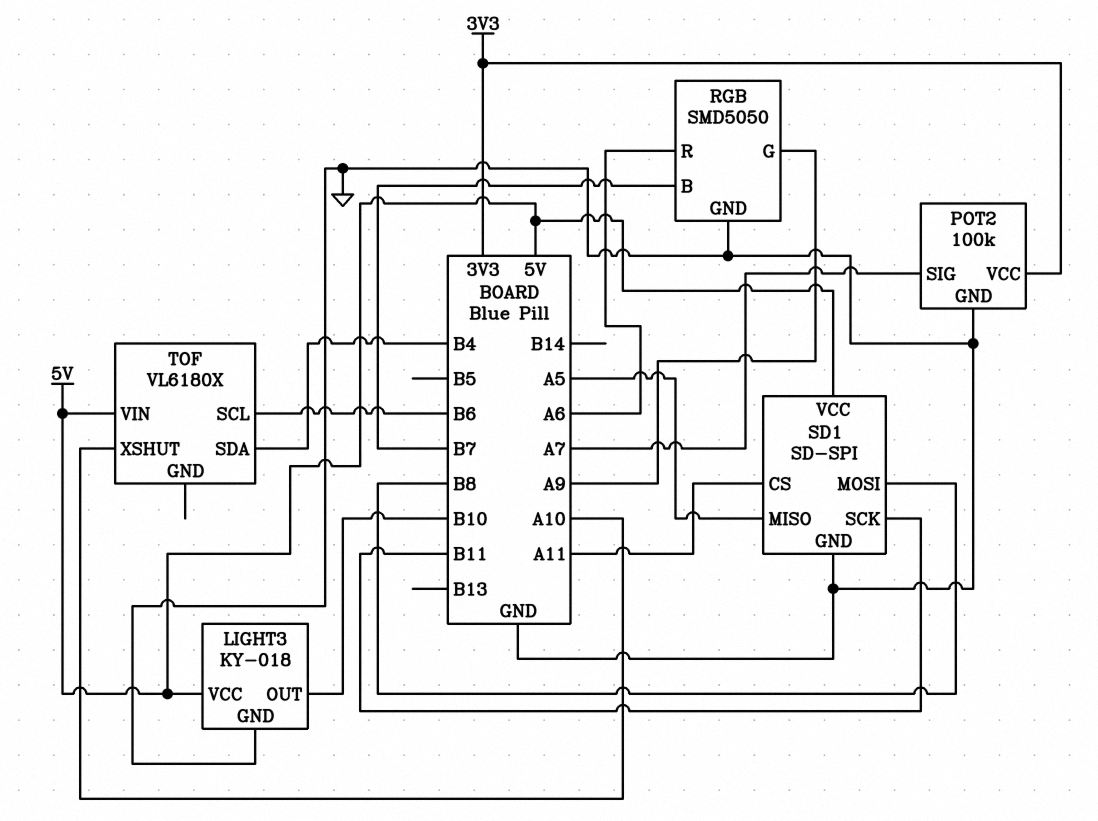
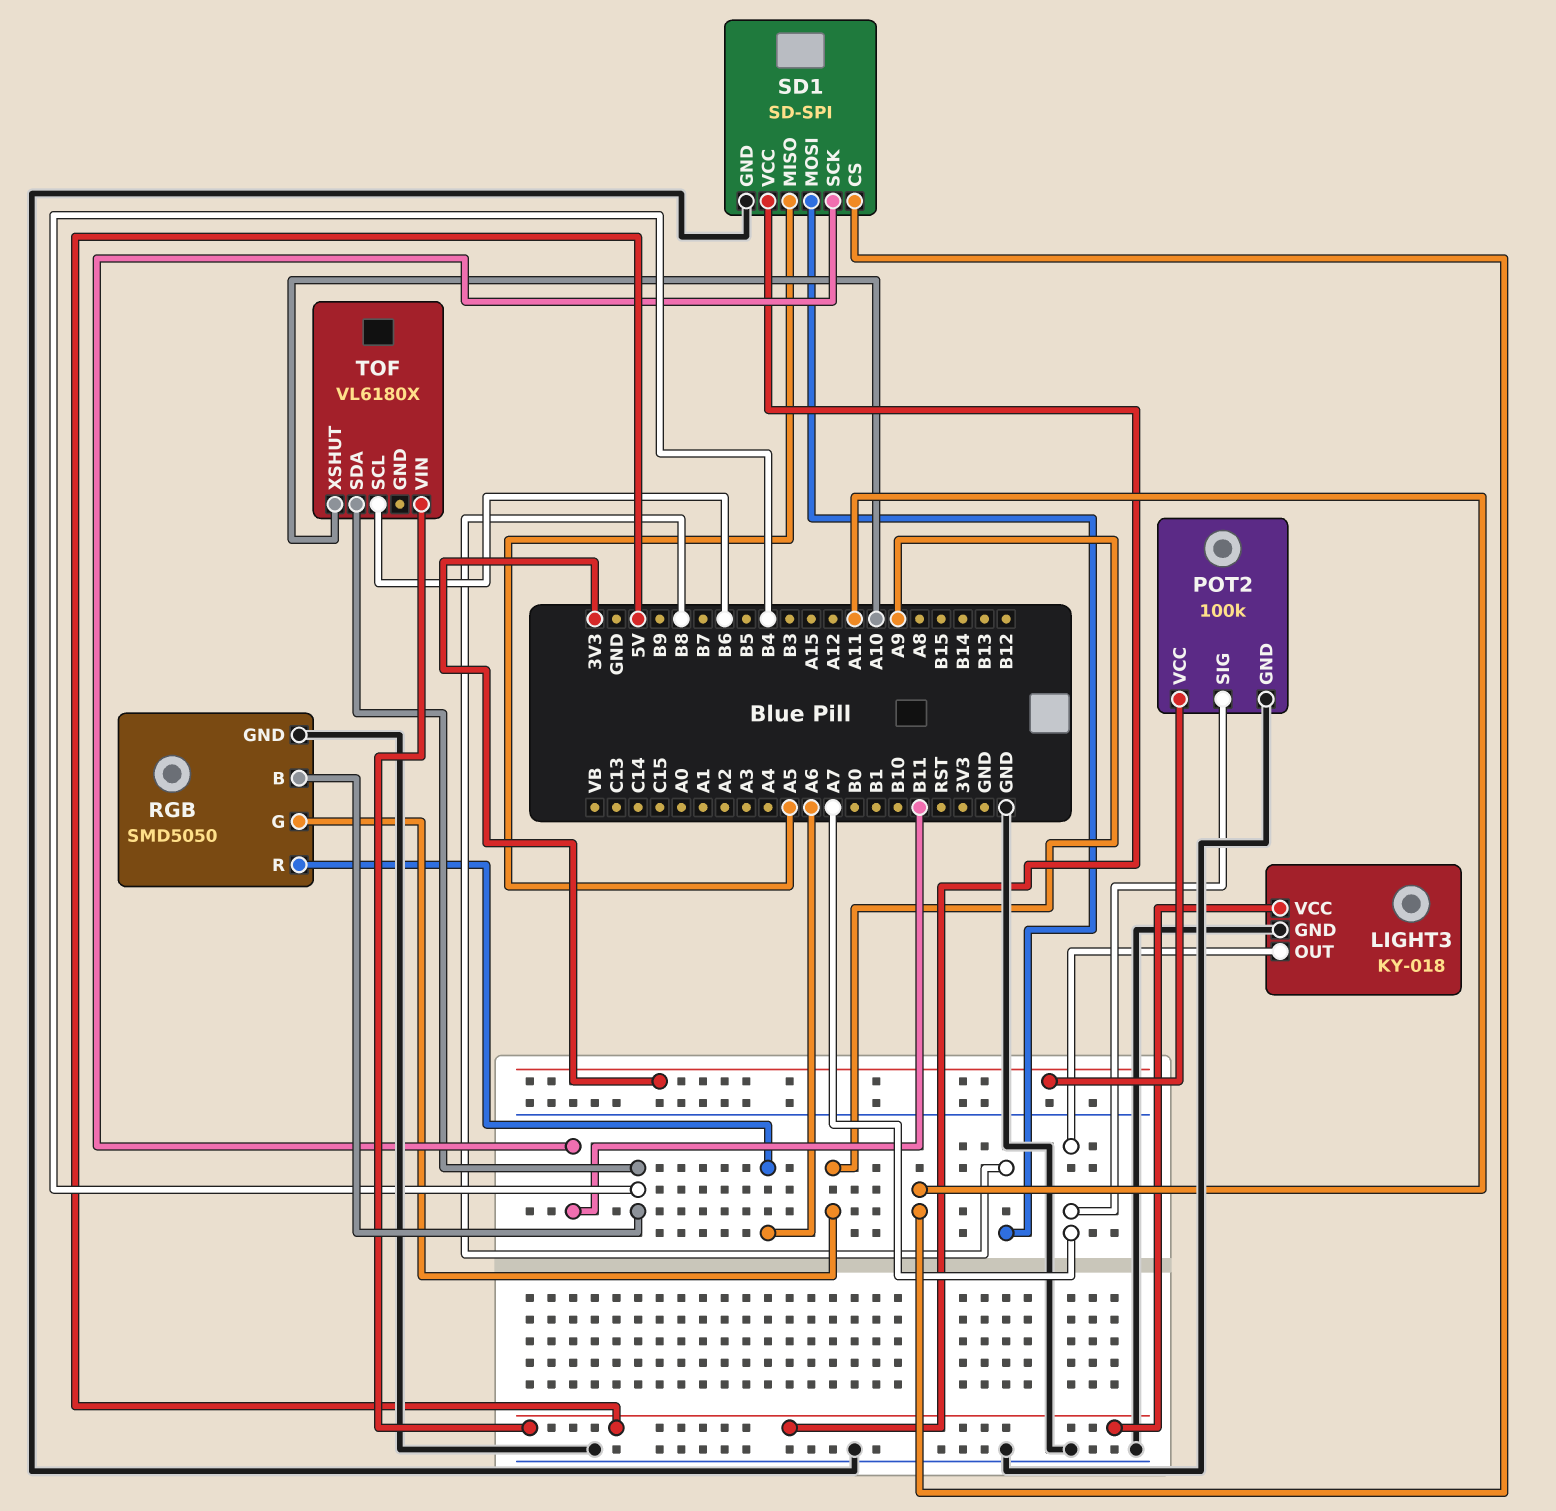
LIGHT3 pin OUT: B10 -> A7
RGB pin B: B7 -> B4

